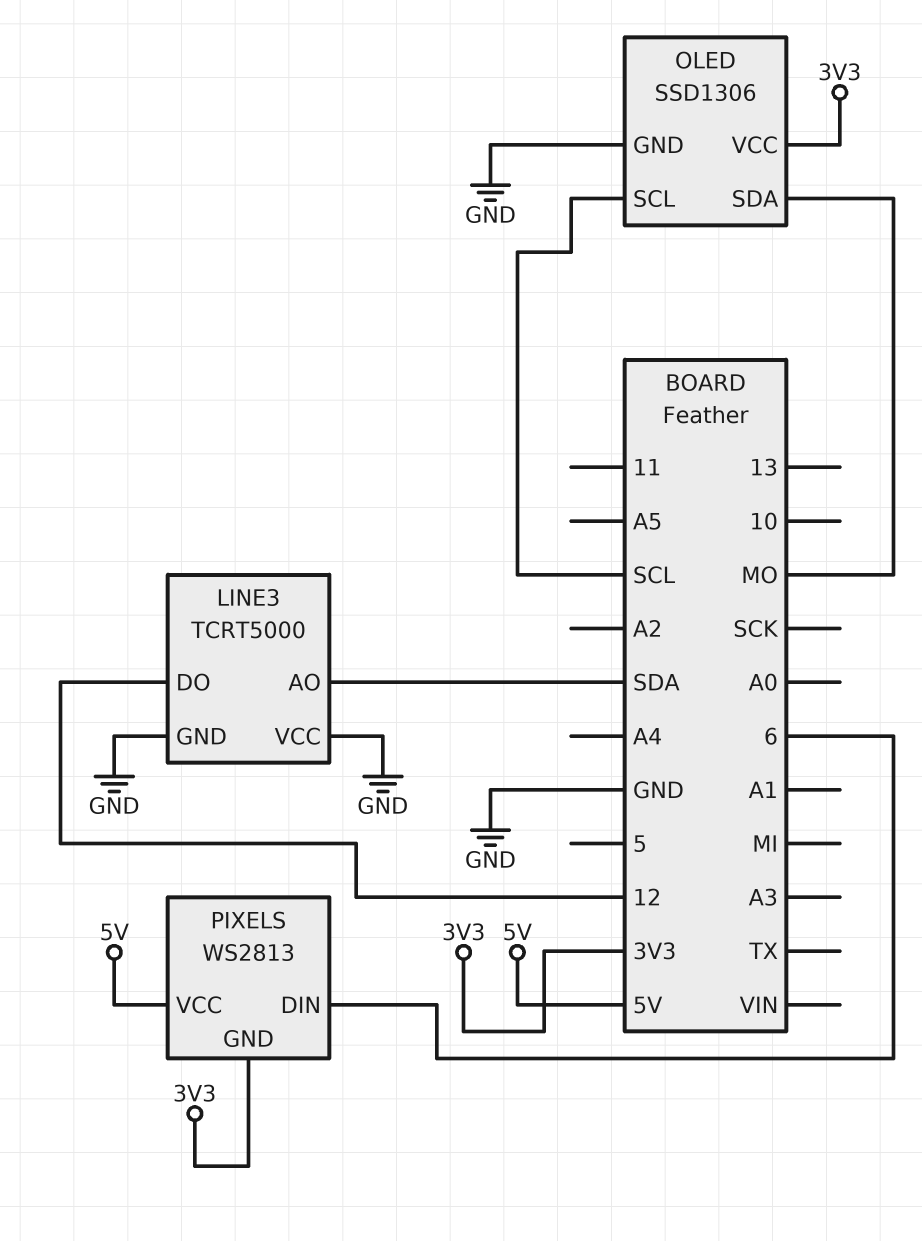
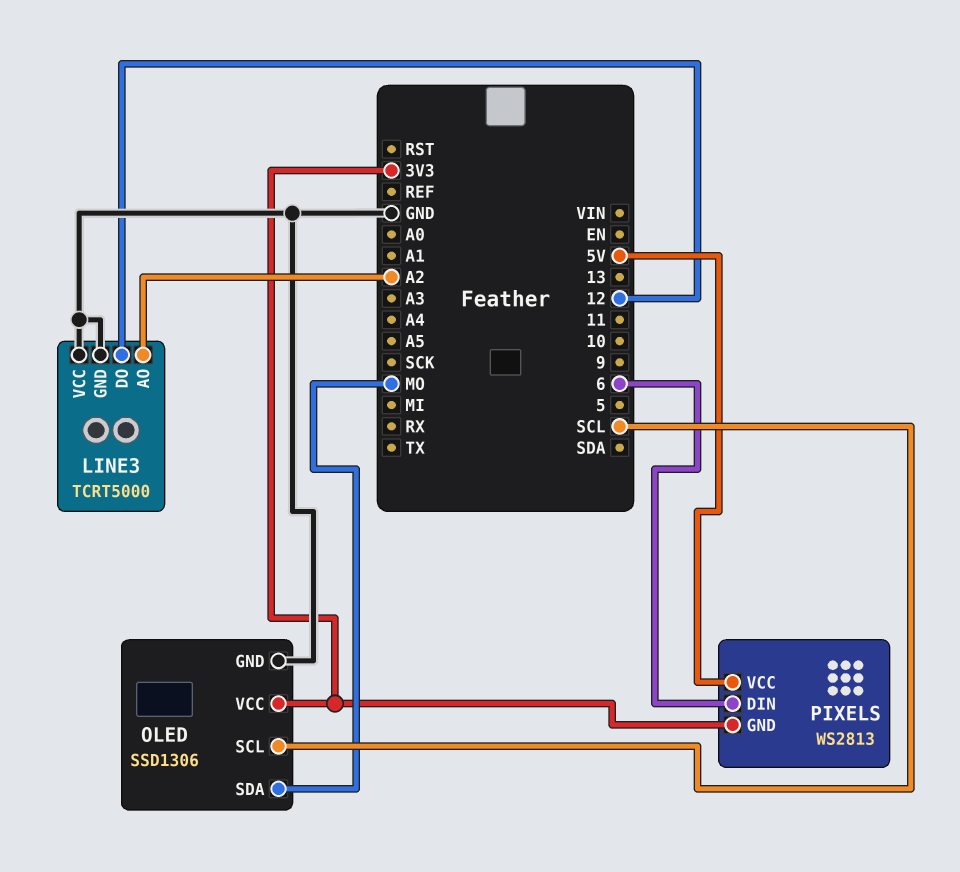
LINE3 pin AO: SDA -> A2

